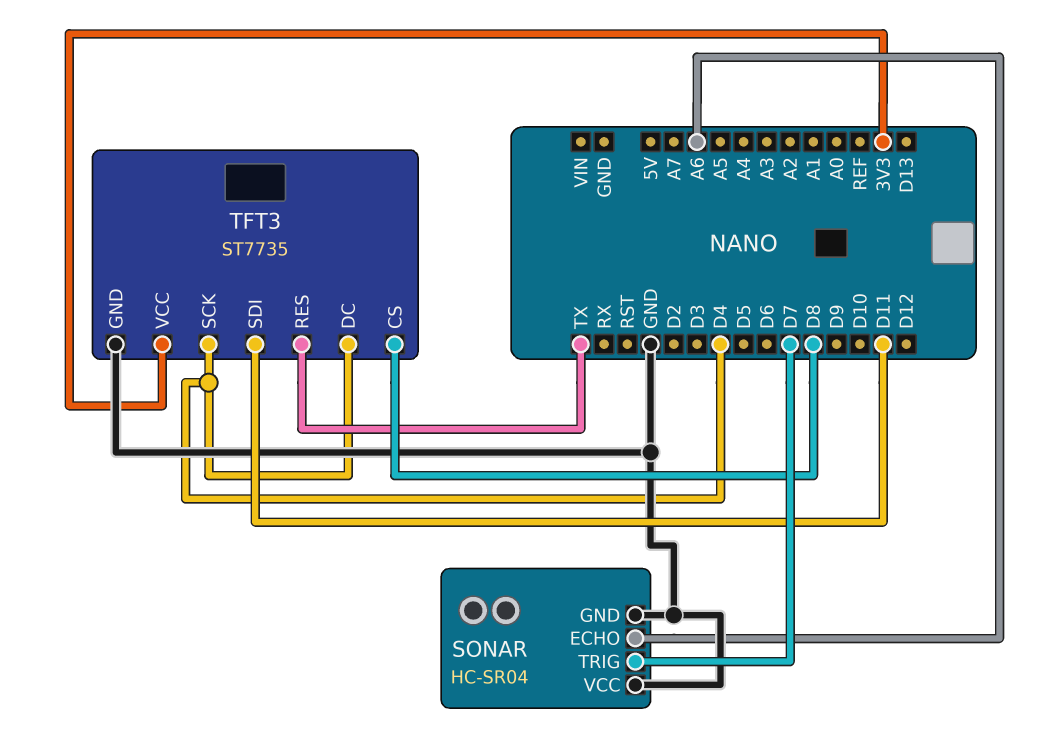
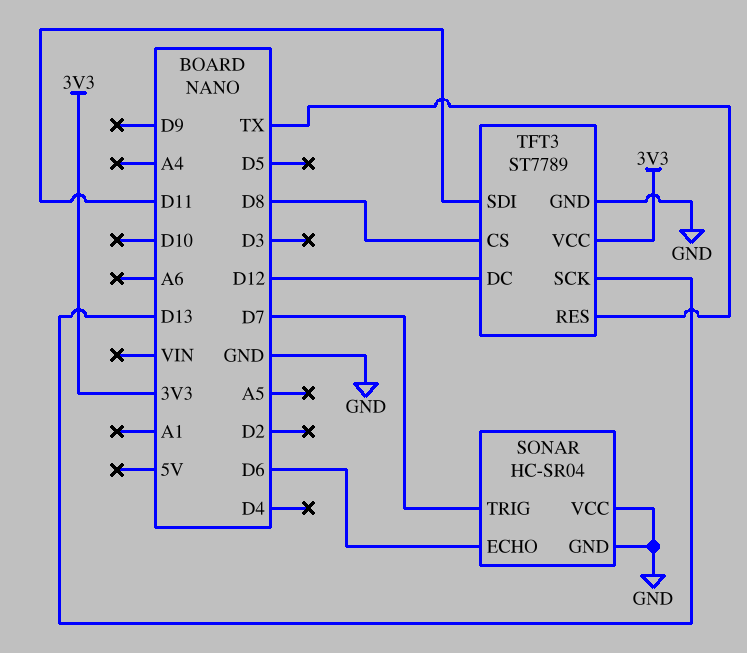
SONAR pin ECHO: A6 -> D6
TFT3: ST7735 -> ST7789
TFT3 pin DC: D4 -> D12
TFT3 pin SCK: D4 -> D13

